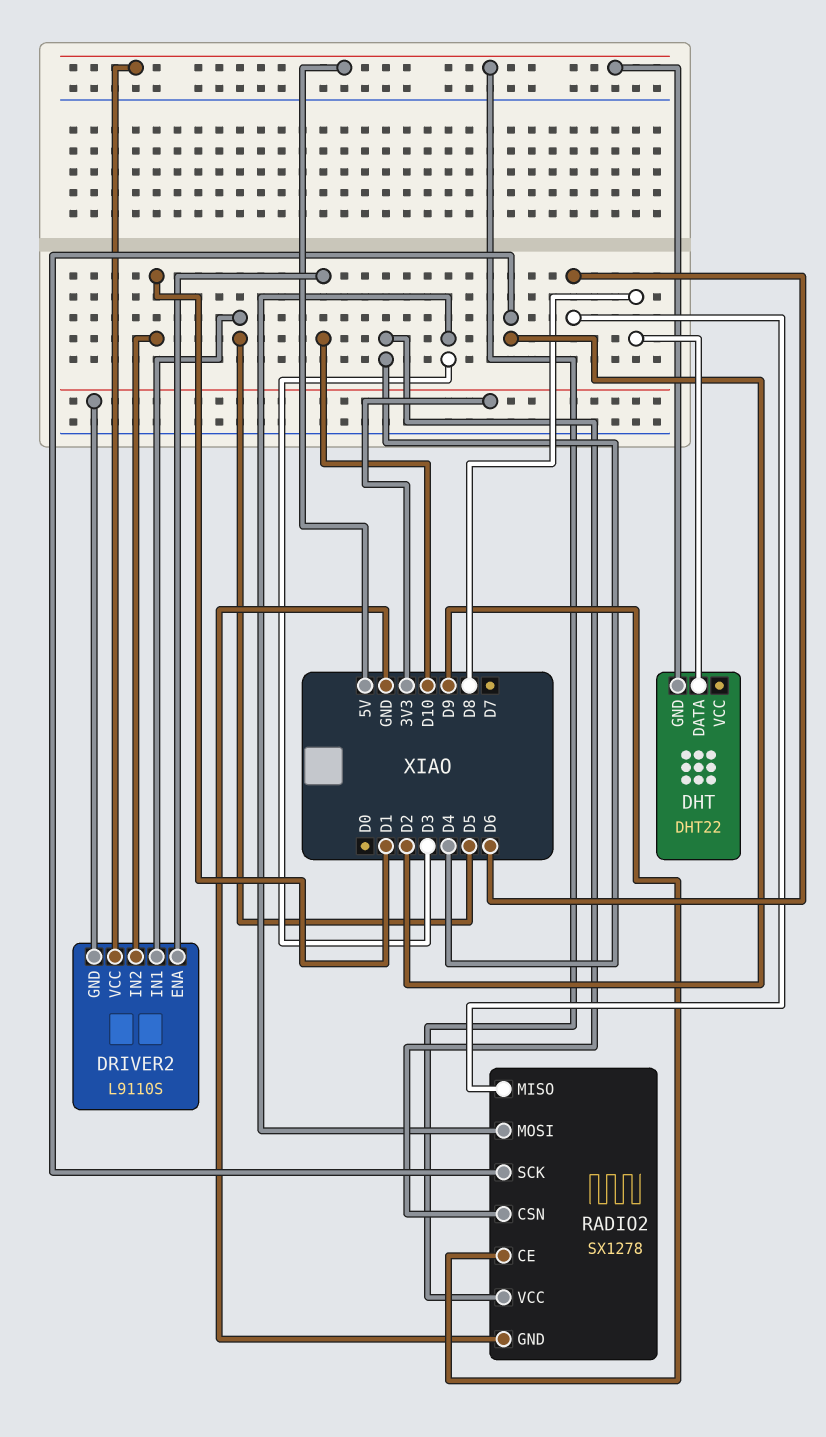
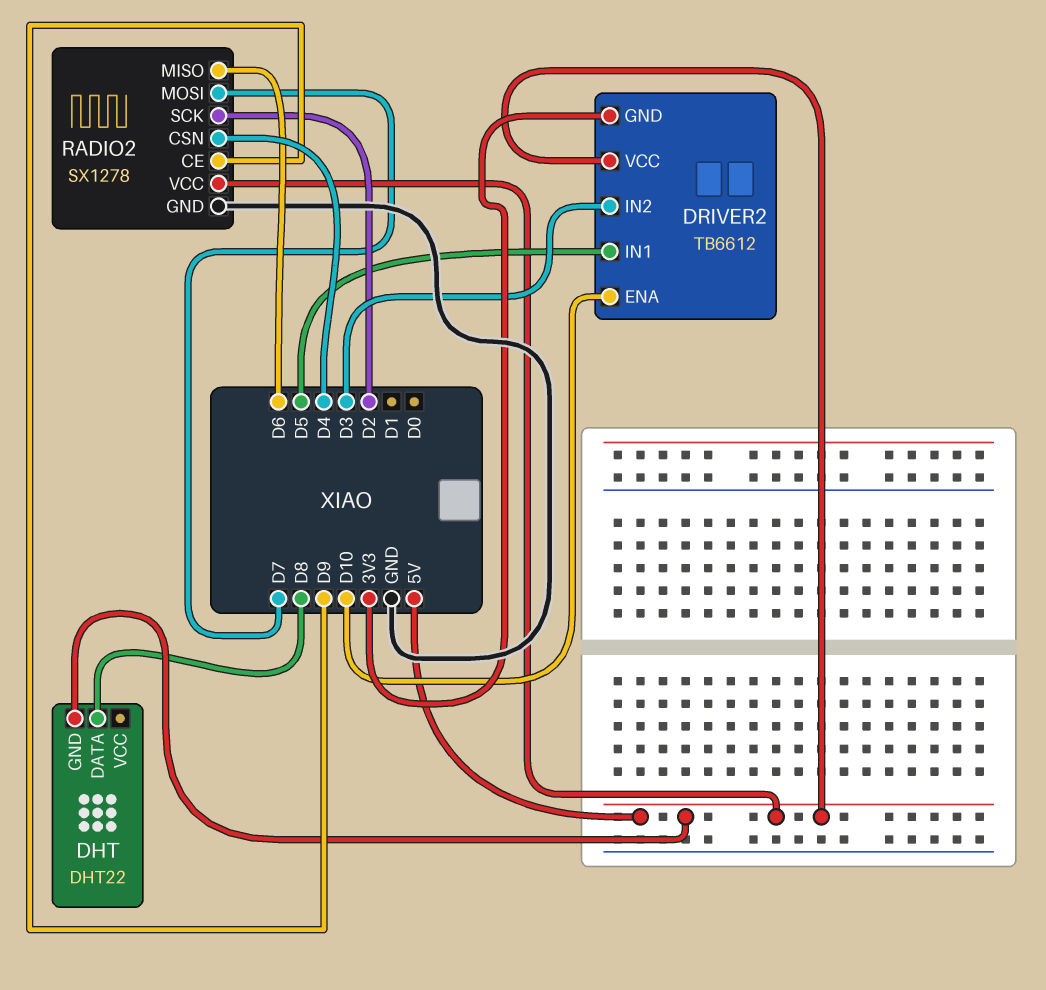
DRIVER2: L9110S -> TB6612
DRIVER2 pin IN2: D1 -> D3
RADIO2 pin MOSI: D3 -> D7

